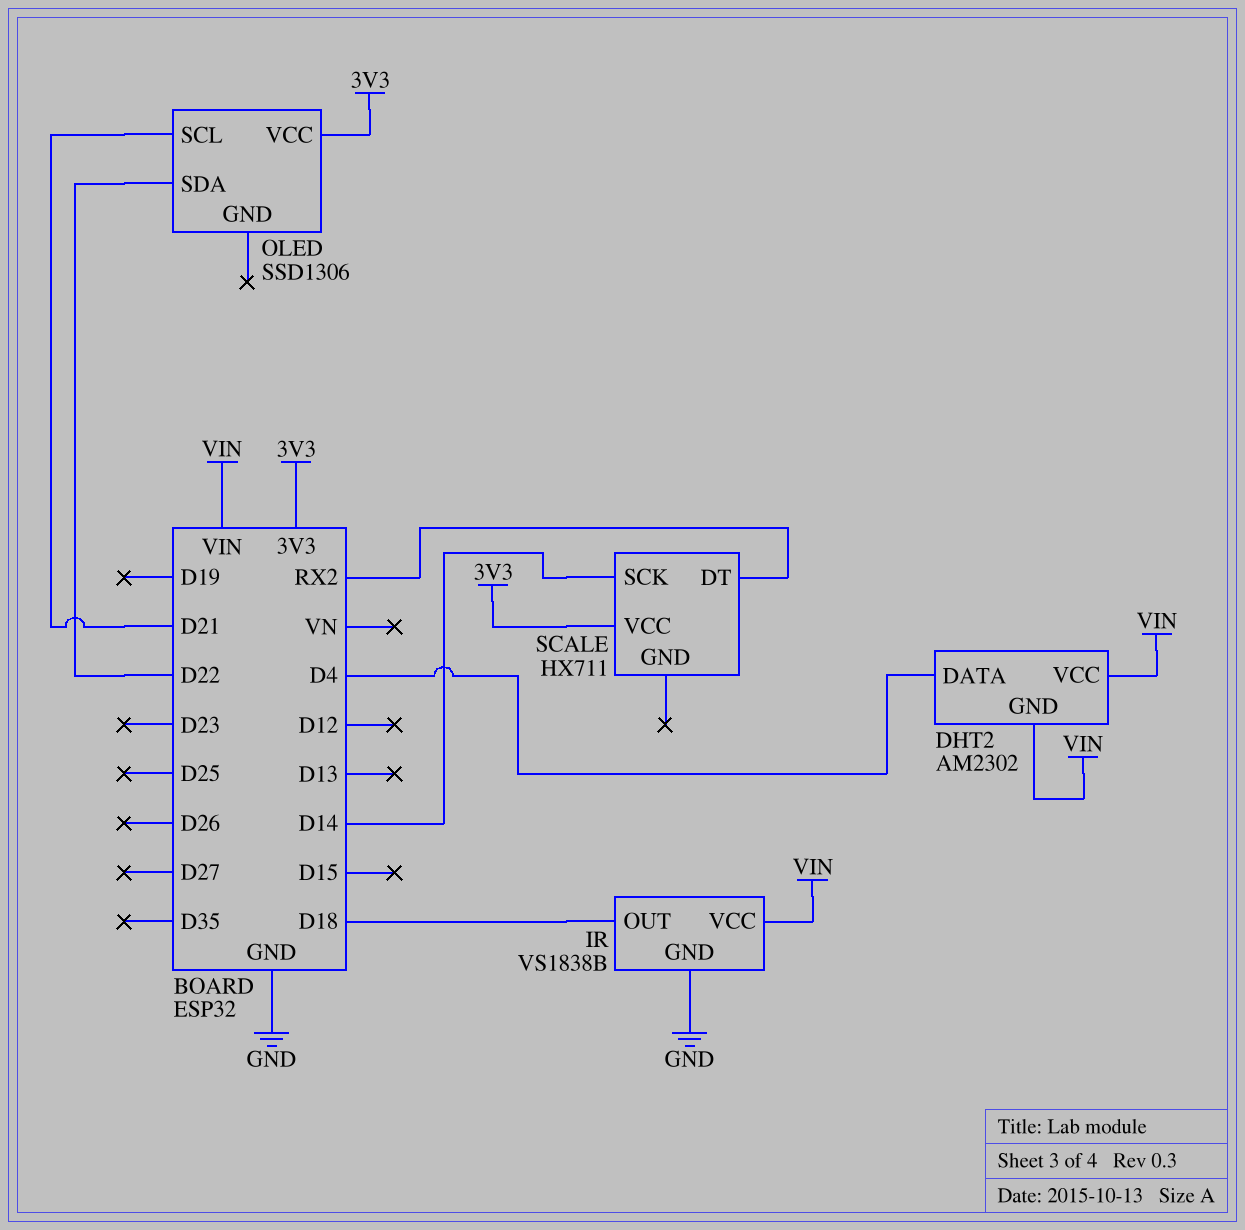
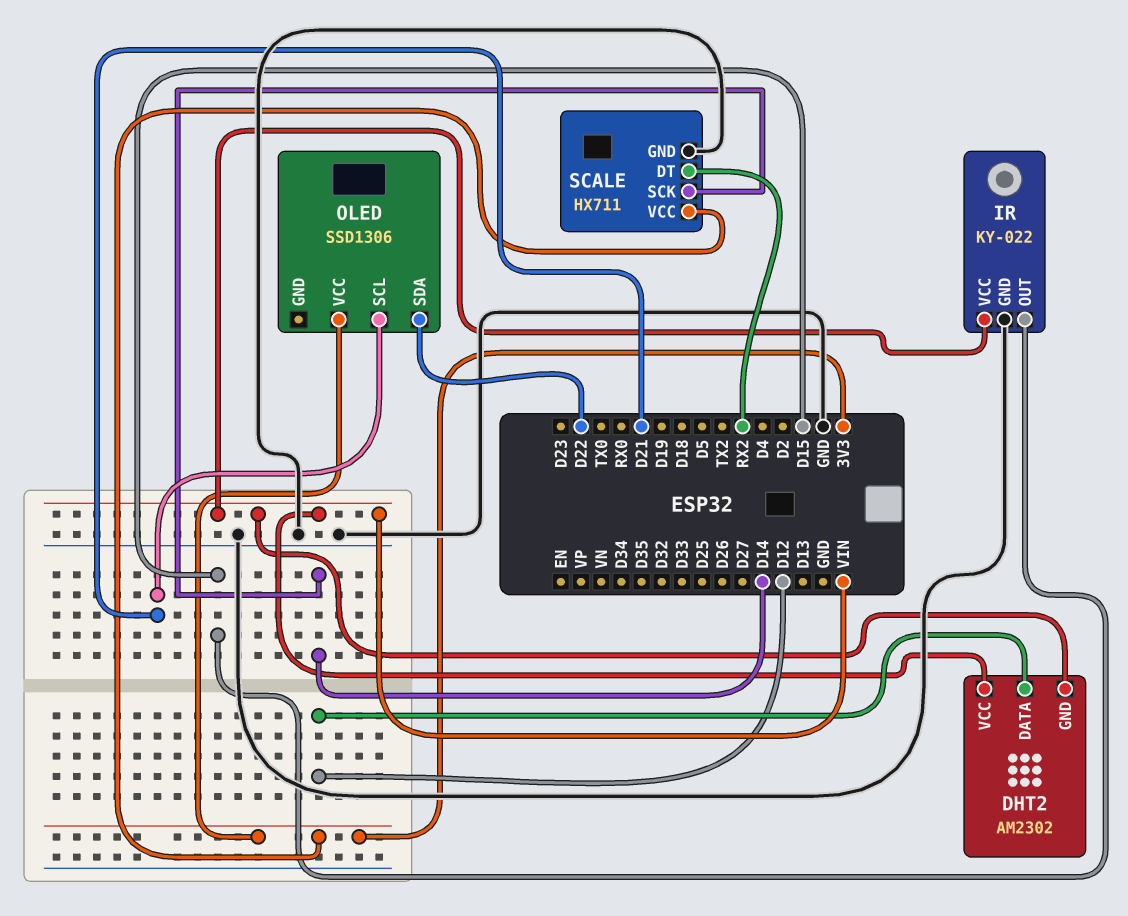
DHT2 pin DATA: D4 -> D12
IR: VS1838B -> KY-022
IR pin OUT: D18 -> D15
SCALE pin GND: none -> GND

